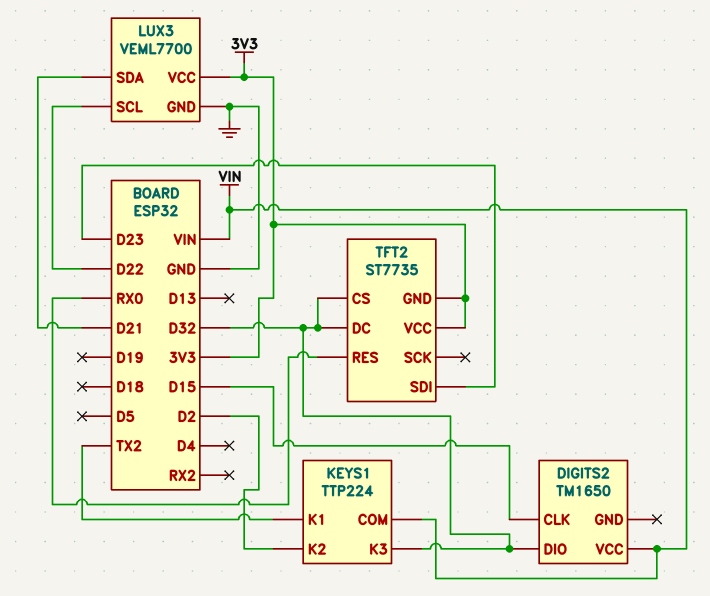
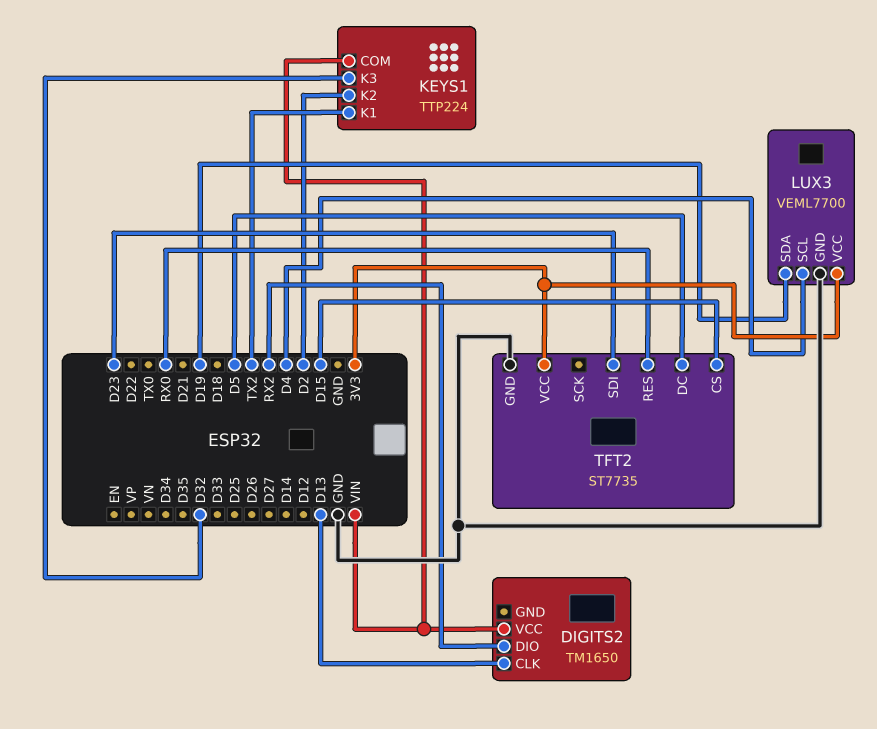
DIGITS2 pin CLK: D15 -> D13
DIGITS2 pin DIO: D32 -> RX2
LUX3 pin SCL: D22 -> D4
LUX3 pin SDA: D21 -> D19
TFT2 pin CS: D32 -> D15
TFT2 pin DC: D32 -> D5
TFT2 pin GND: 3V3 -> GND

